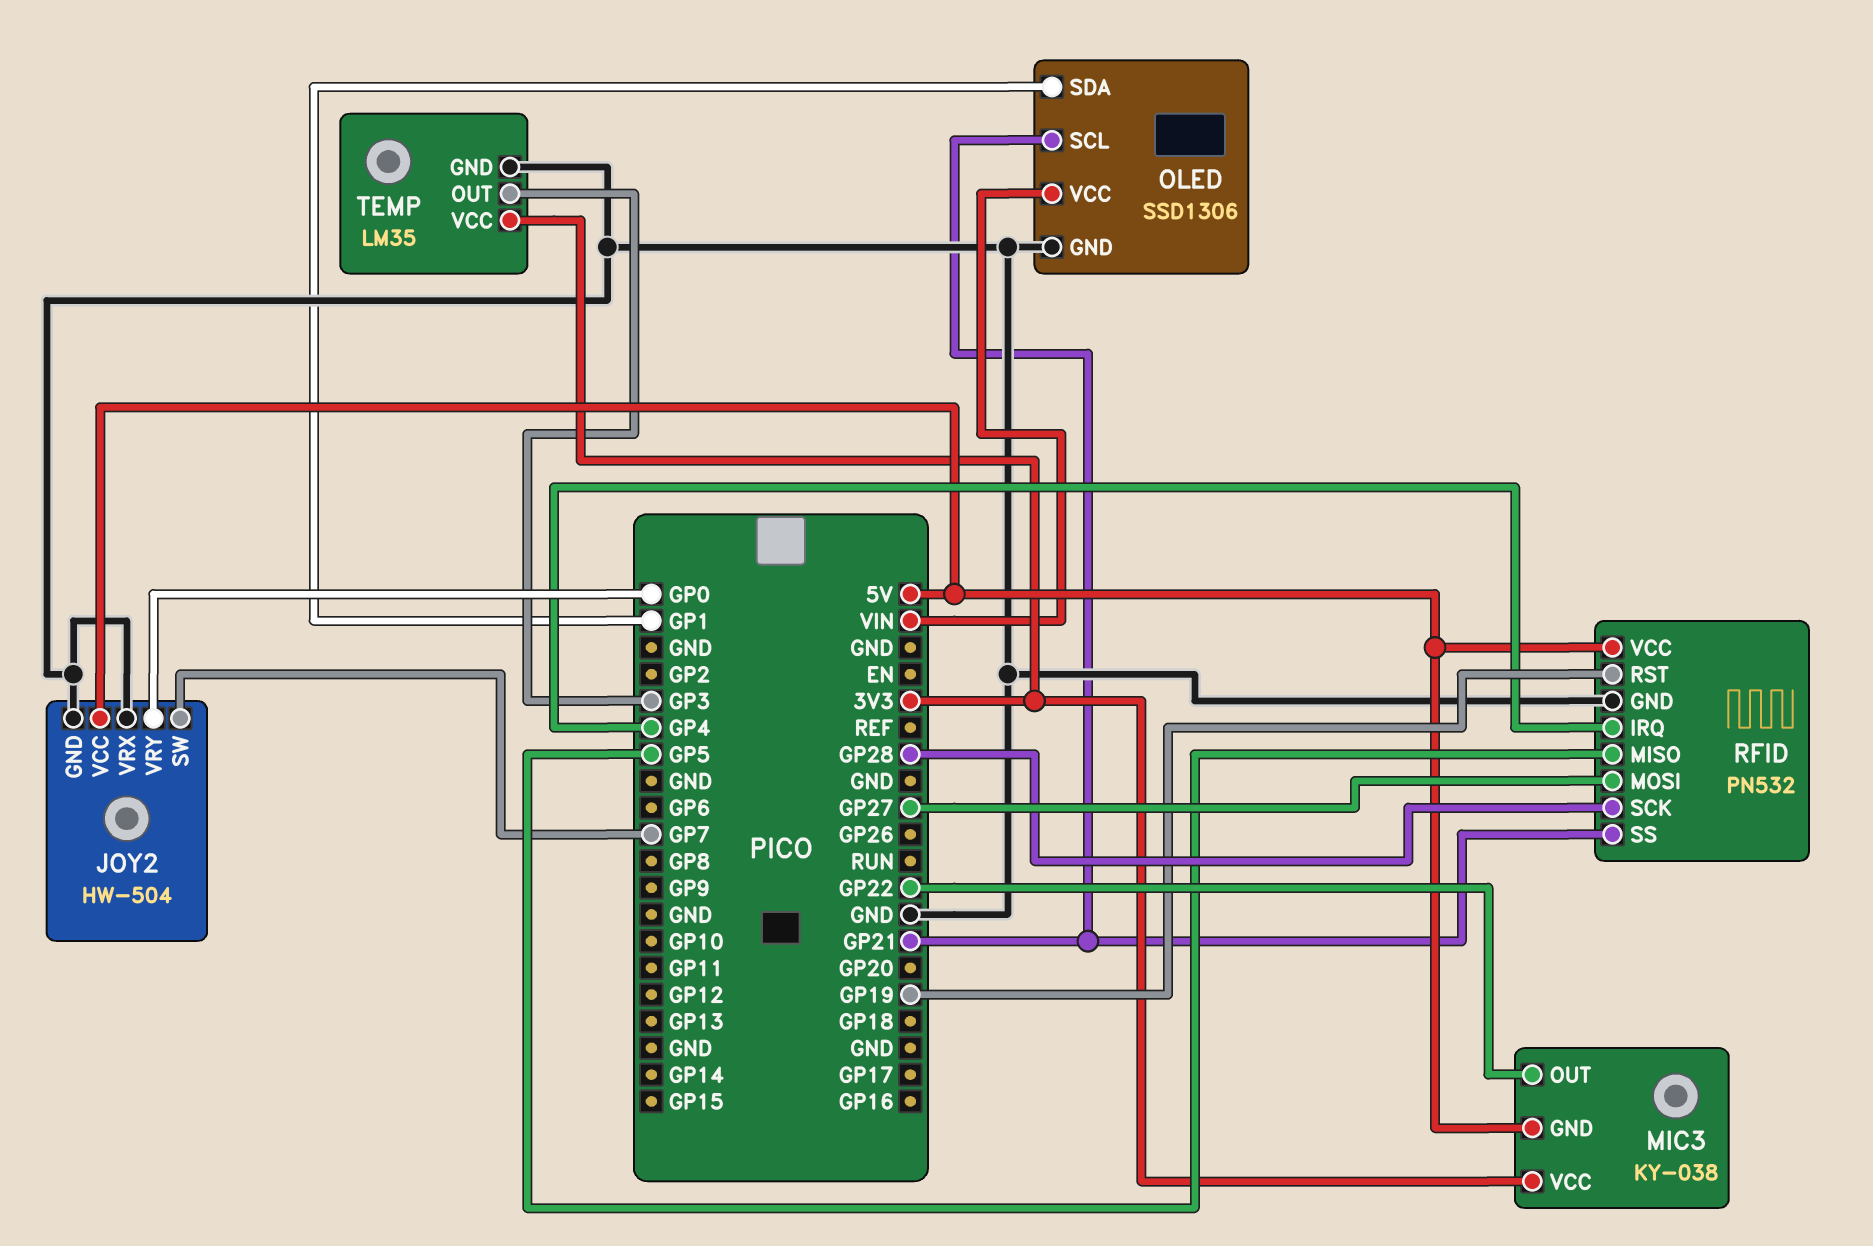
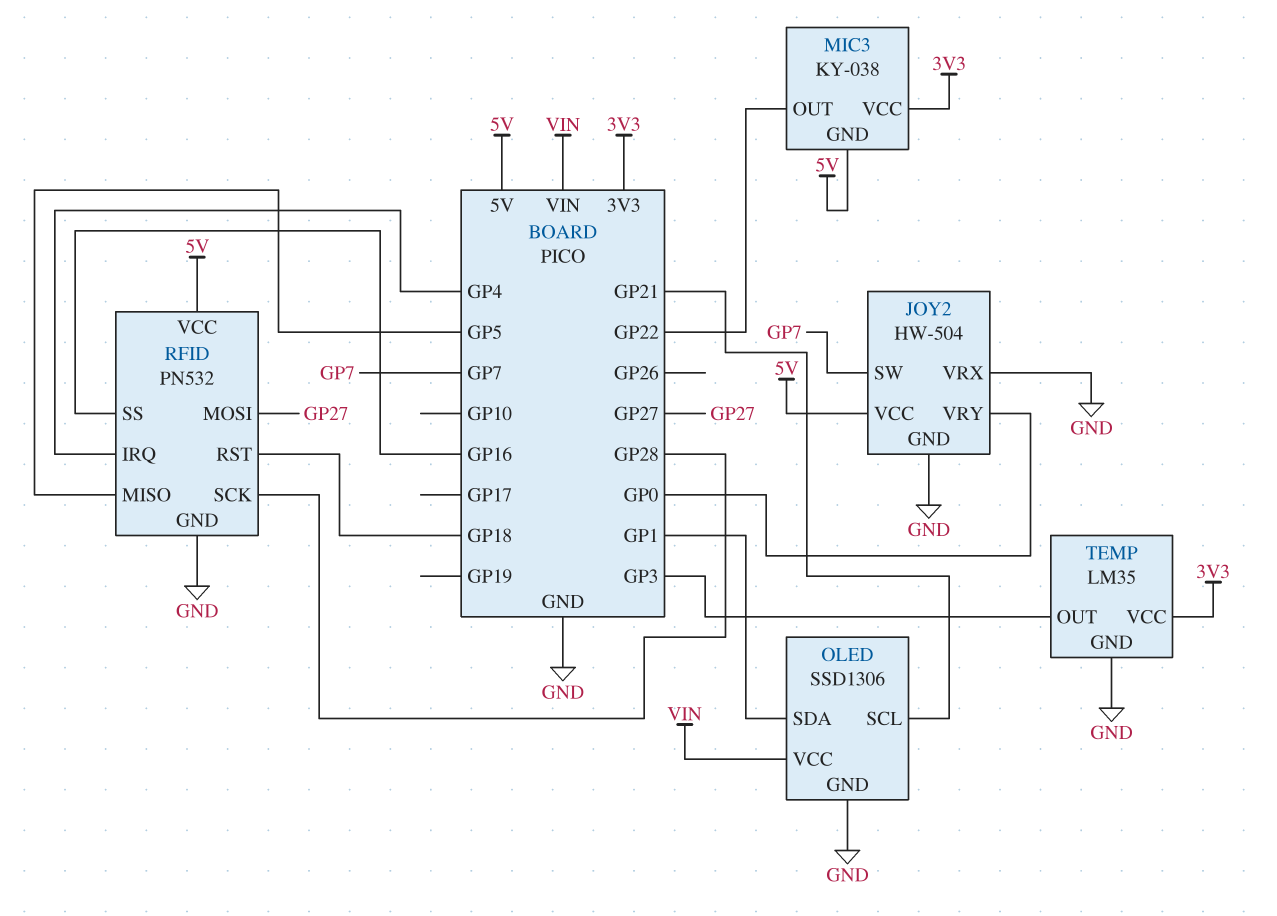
RFID pin RST: GP19 -> GP18
RFID pin SS: GP21 -> GP16

